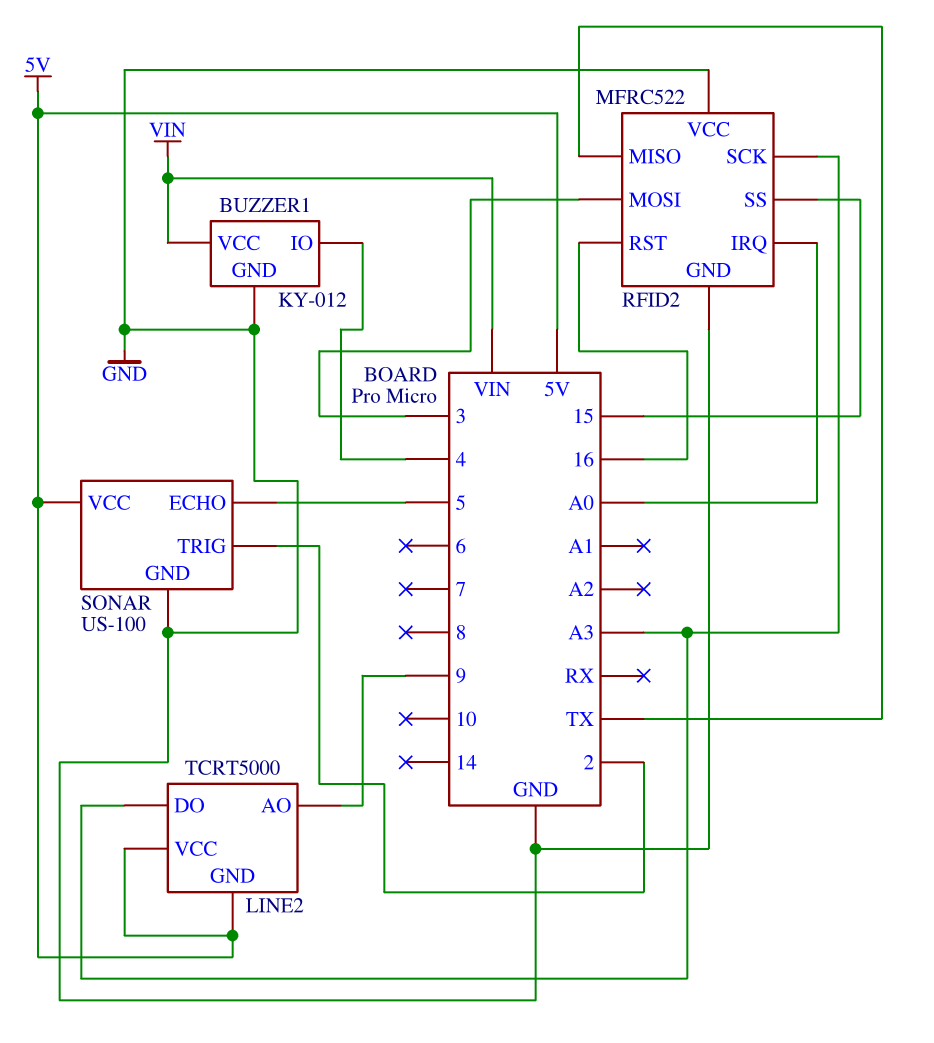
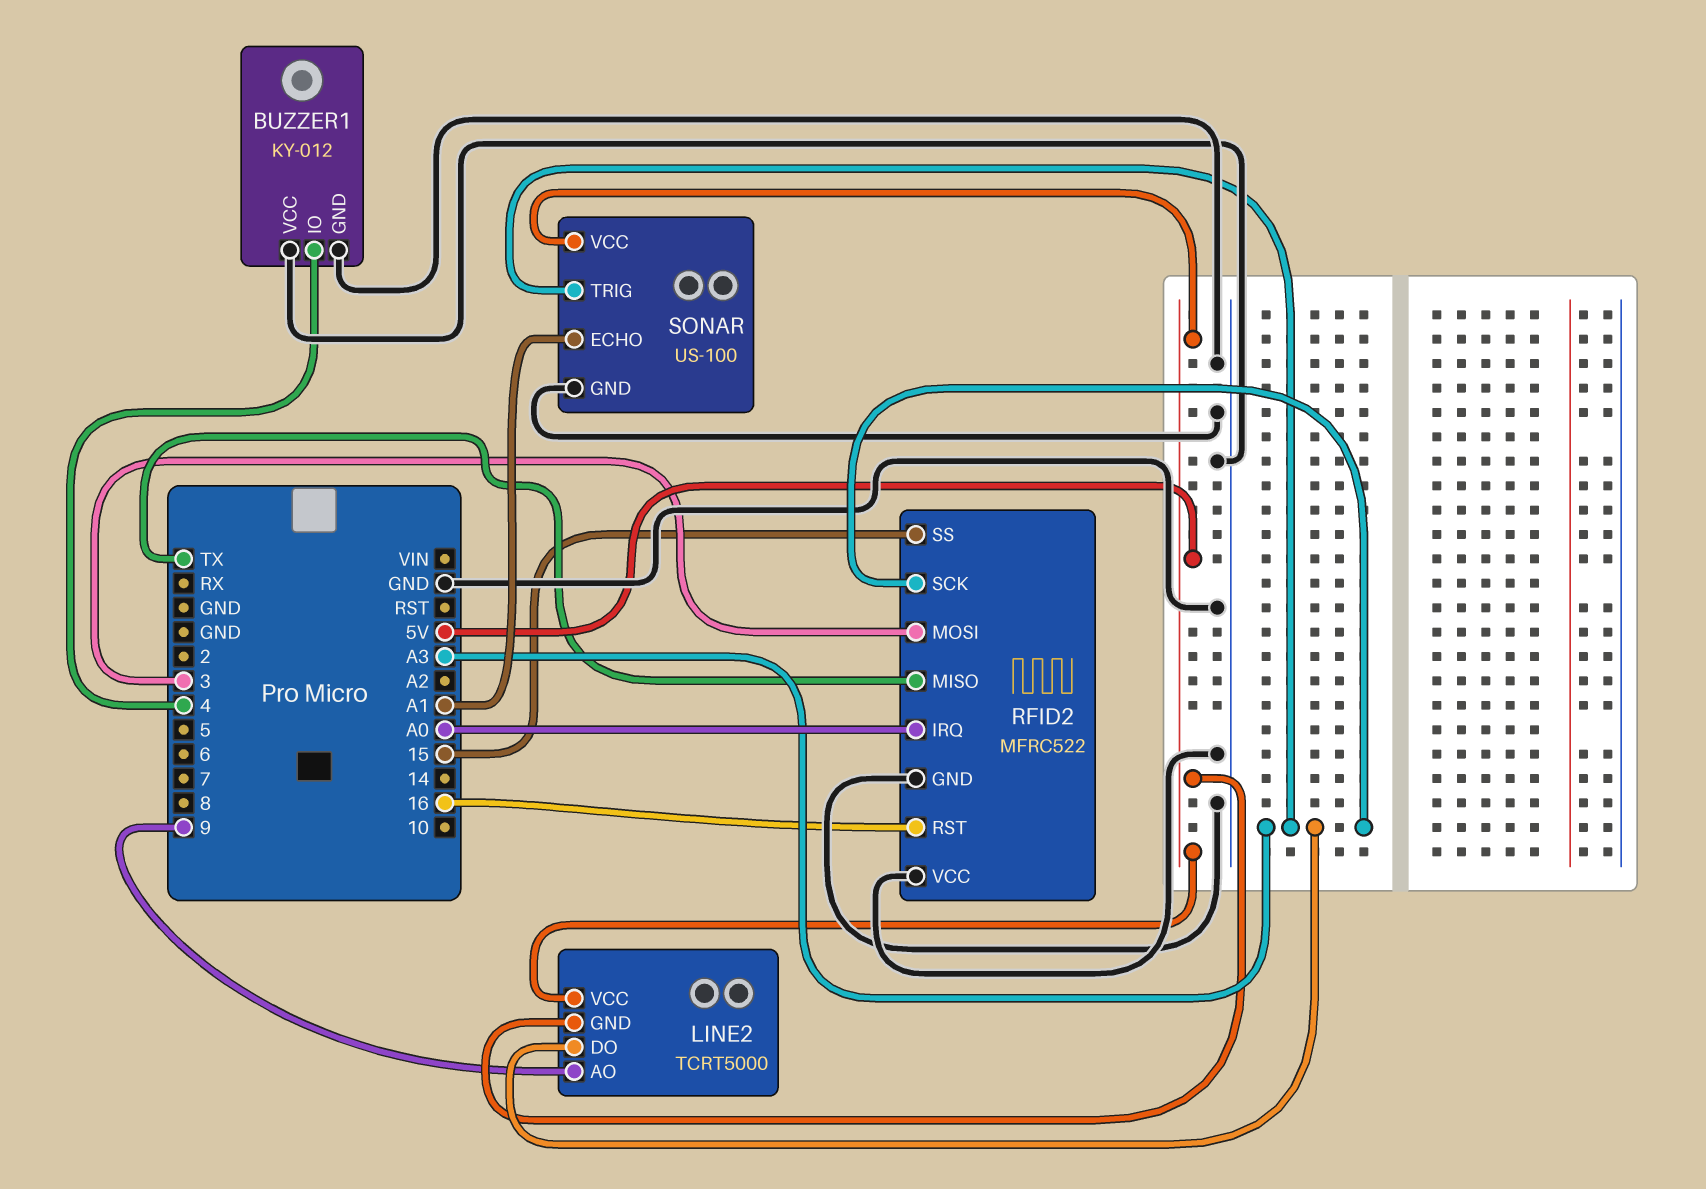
BUZZER1 pin VCC: VIN -> GND
SONAR pin ECHO: 5 -> A1
SONAR pin TRIG: 2 -> A3

